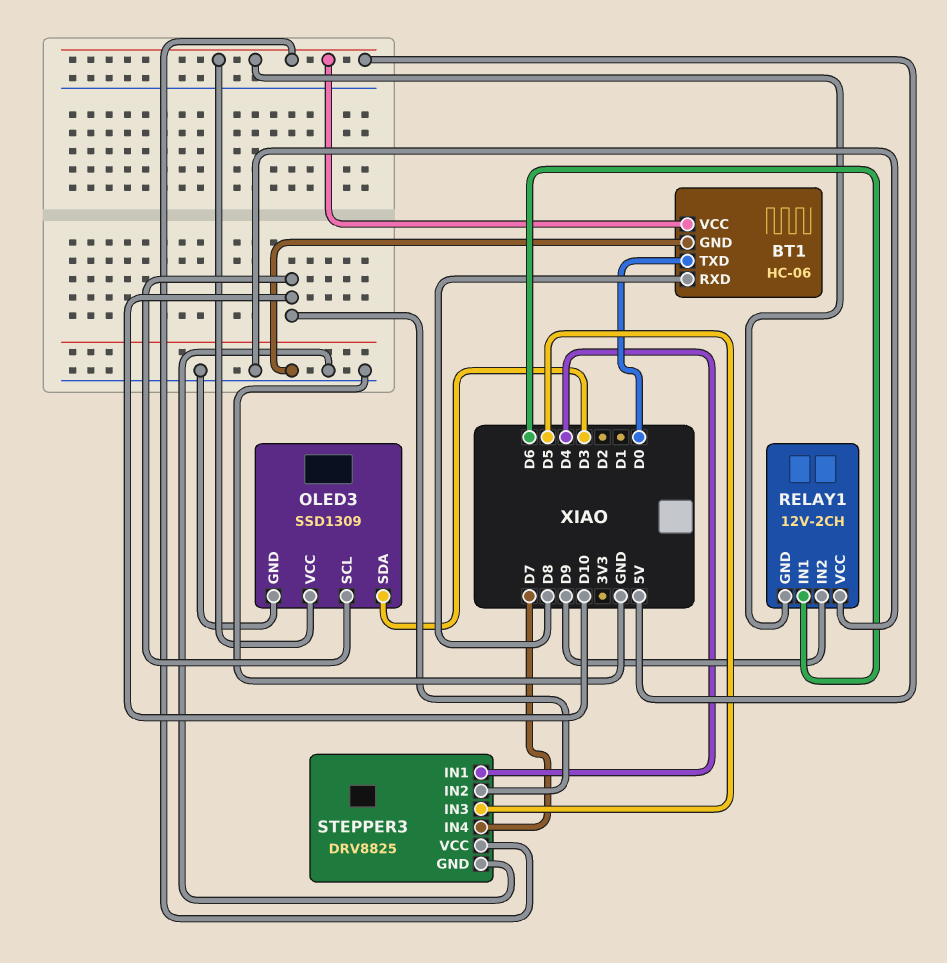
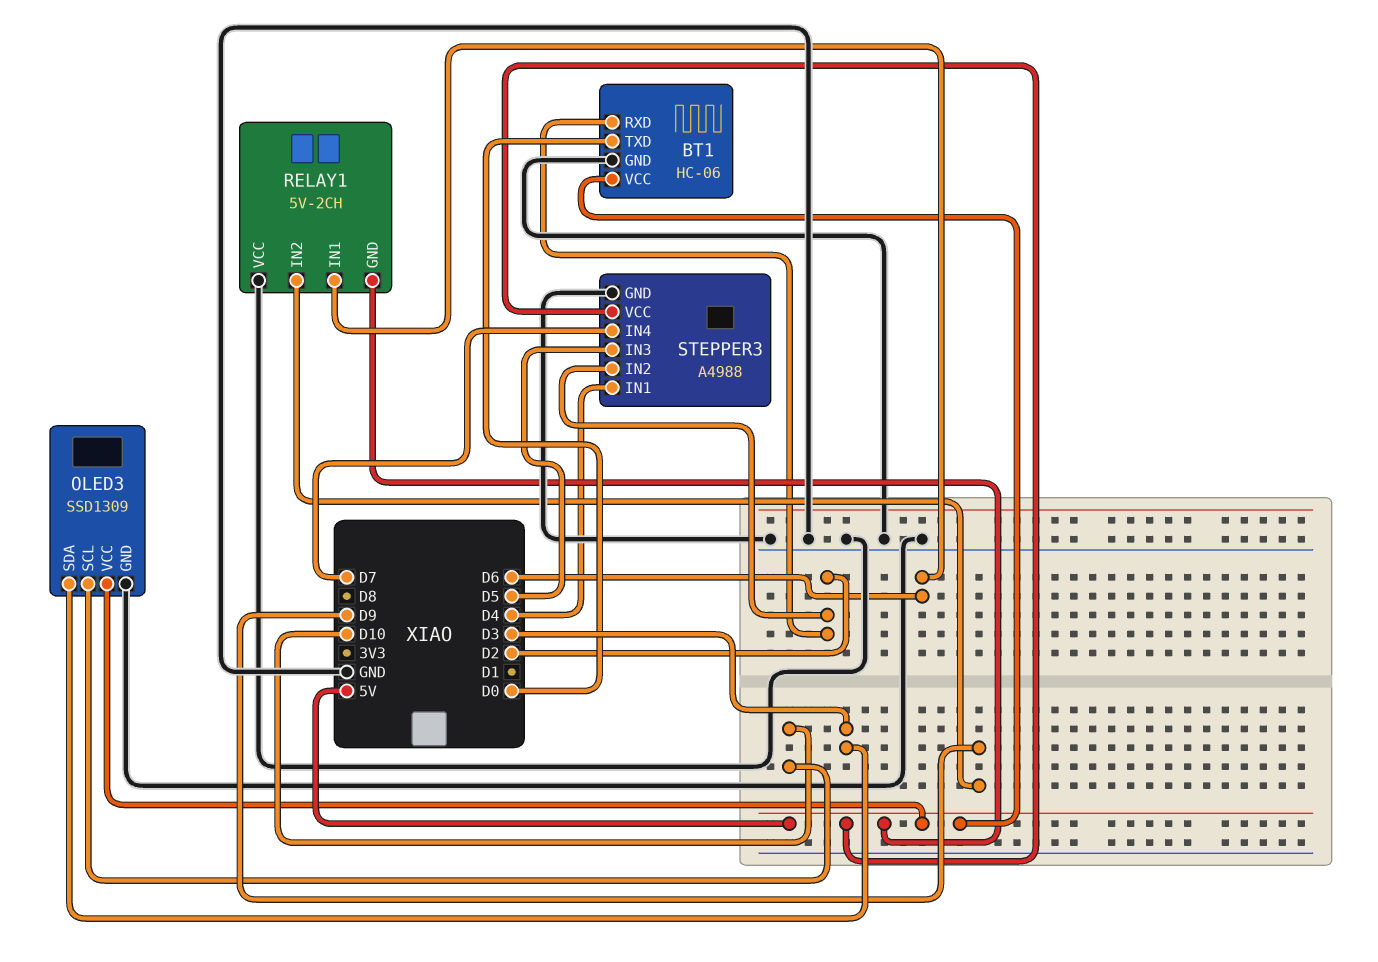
BT1 pin RXD: D8 -> D2
RELAY1: 12V-2CH -> 5V-2CH
STEPPER3: DRV8825 -> A4988
STEPPER3 pin IN2: D10 -> D2

